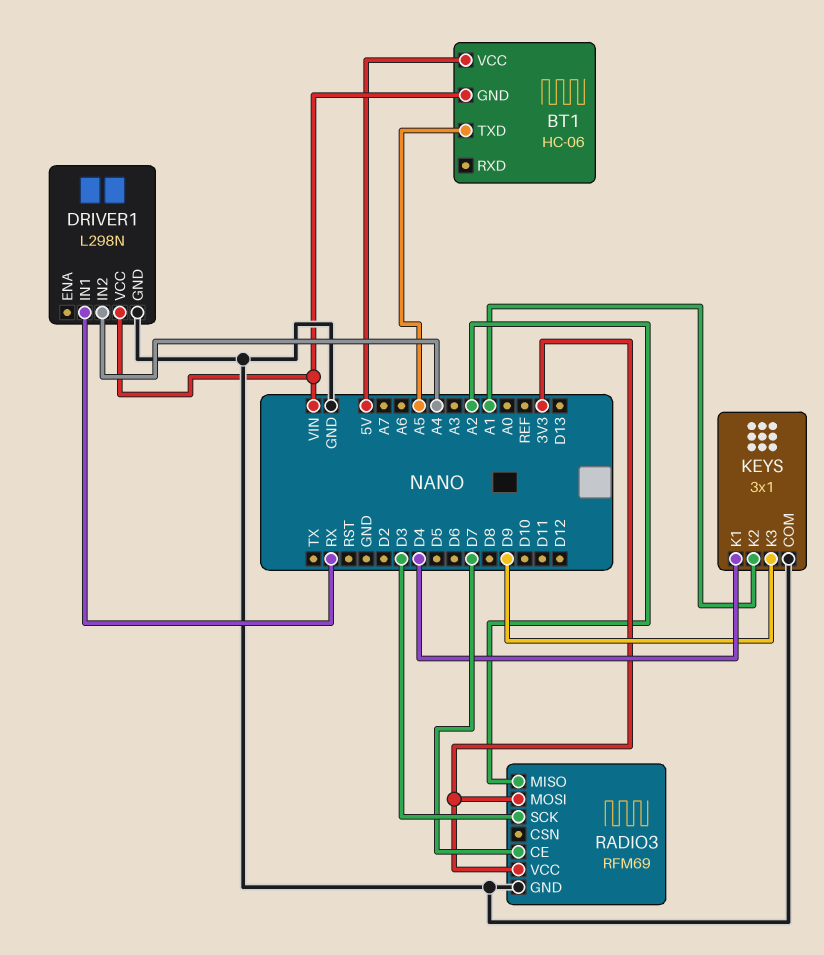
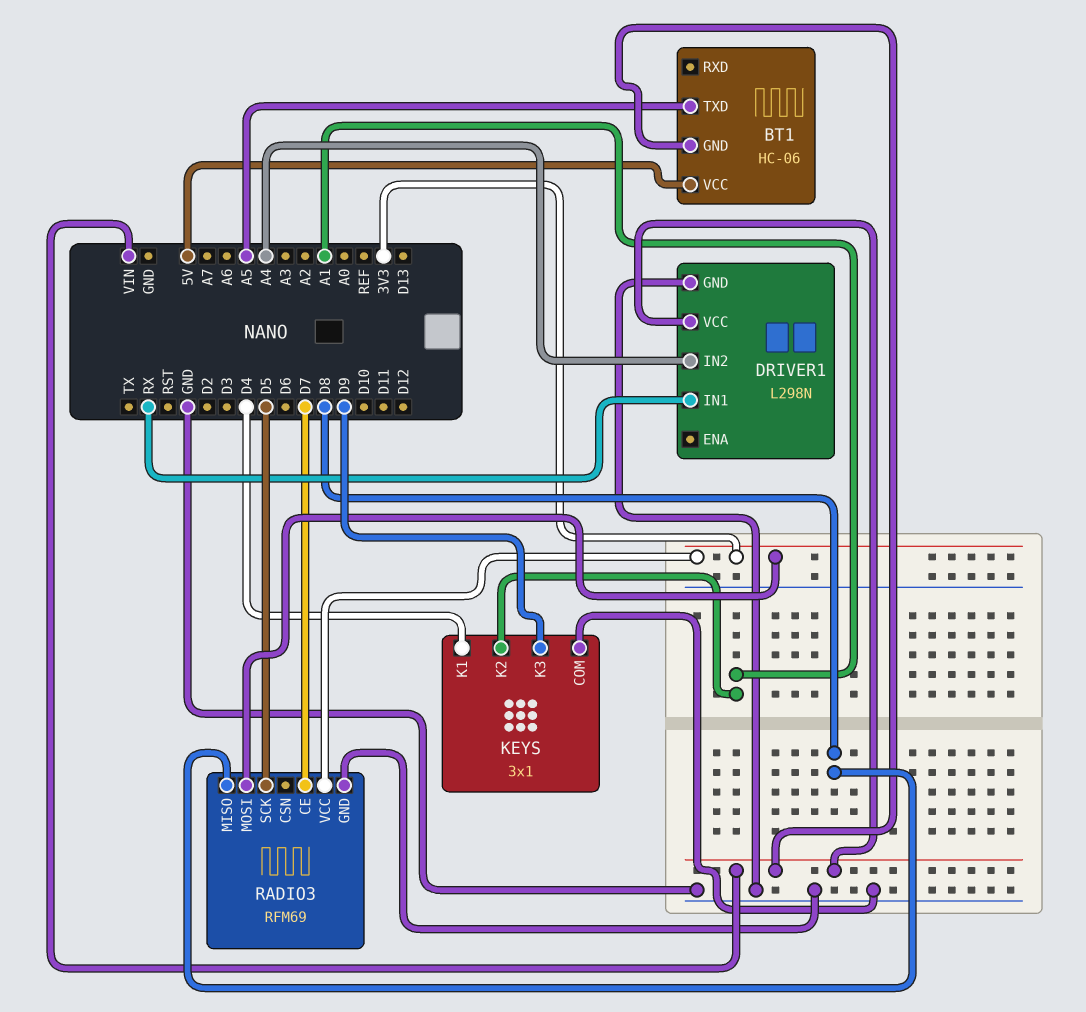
RADIO3 pin MISO: A2 -> D8
RADIO3 pin SCK: D3 -> D5

